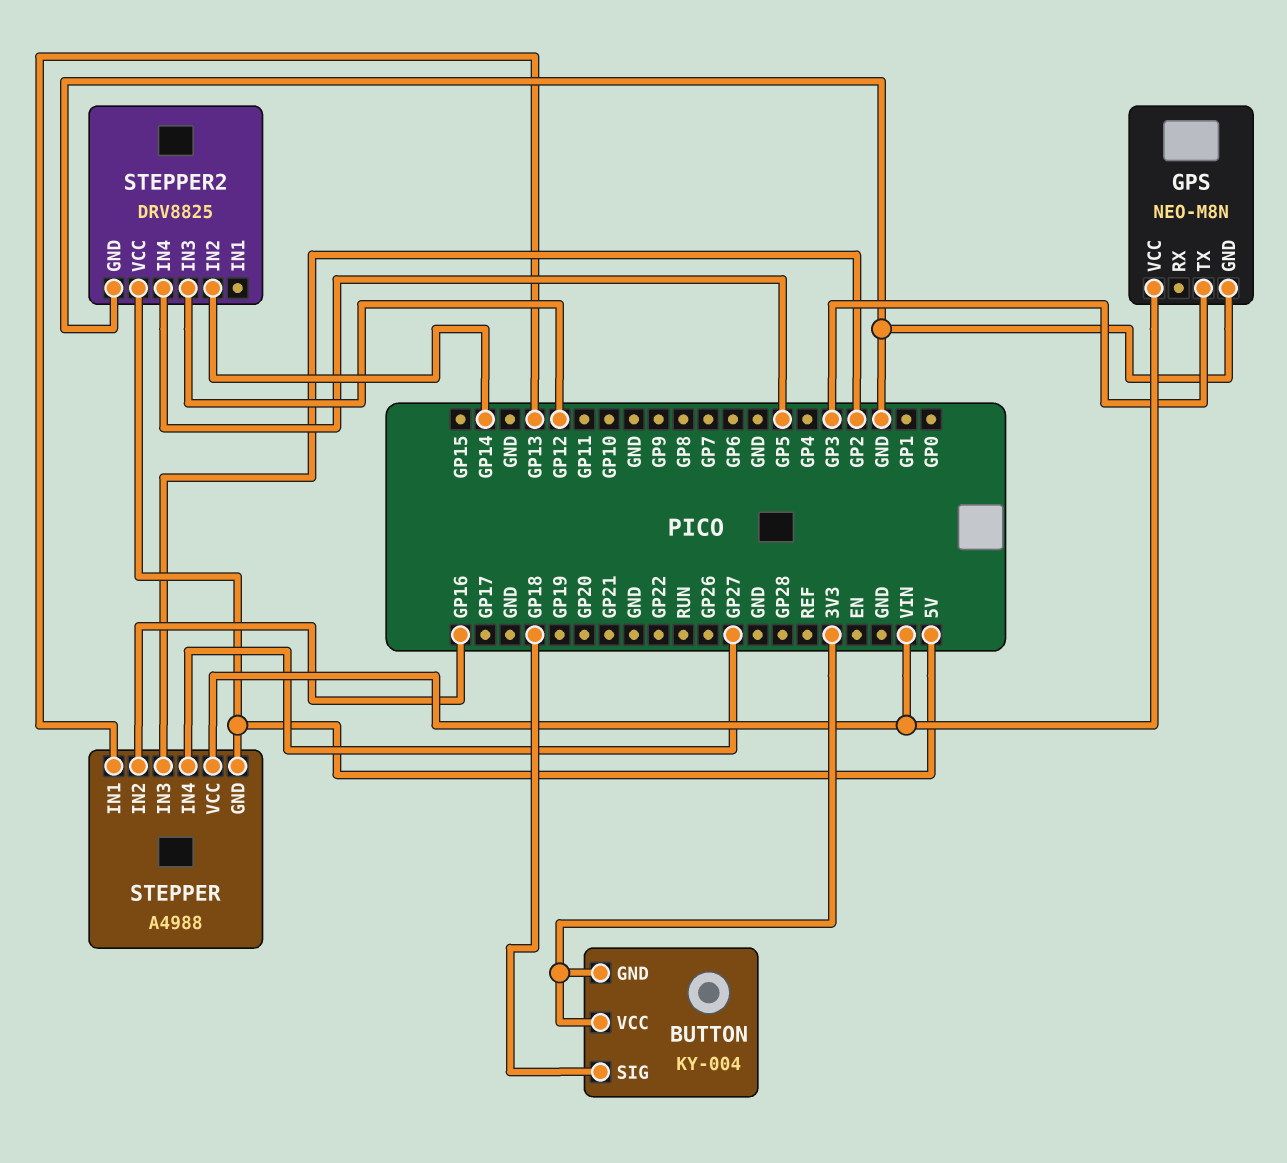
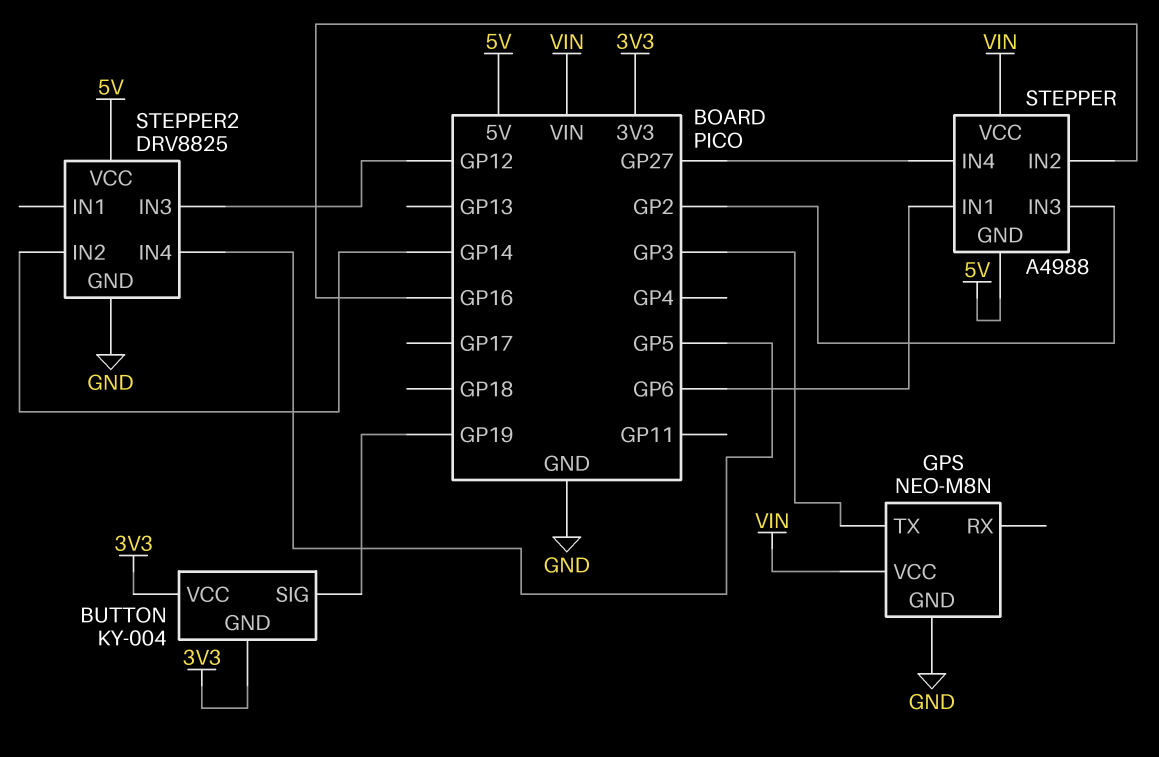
BUTTON pin SIG: GP18 -> GP19
STEPPER pin IN1: GP13 -> GP6

